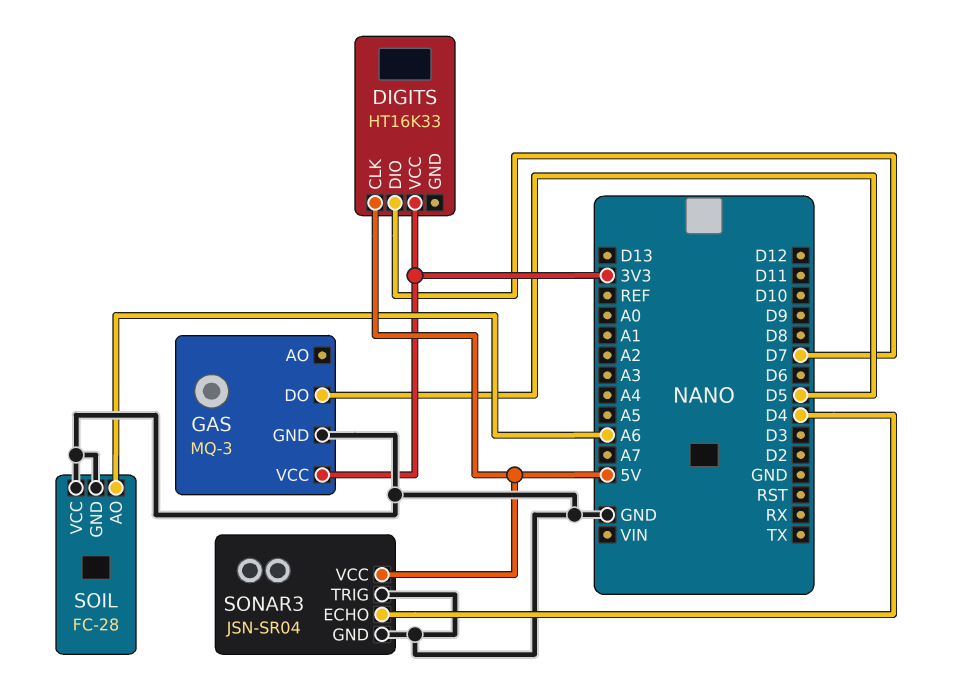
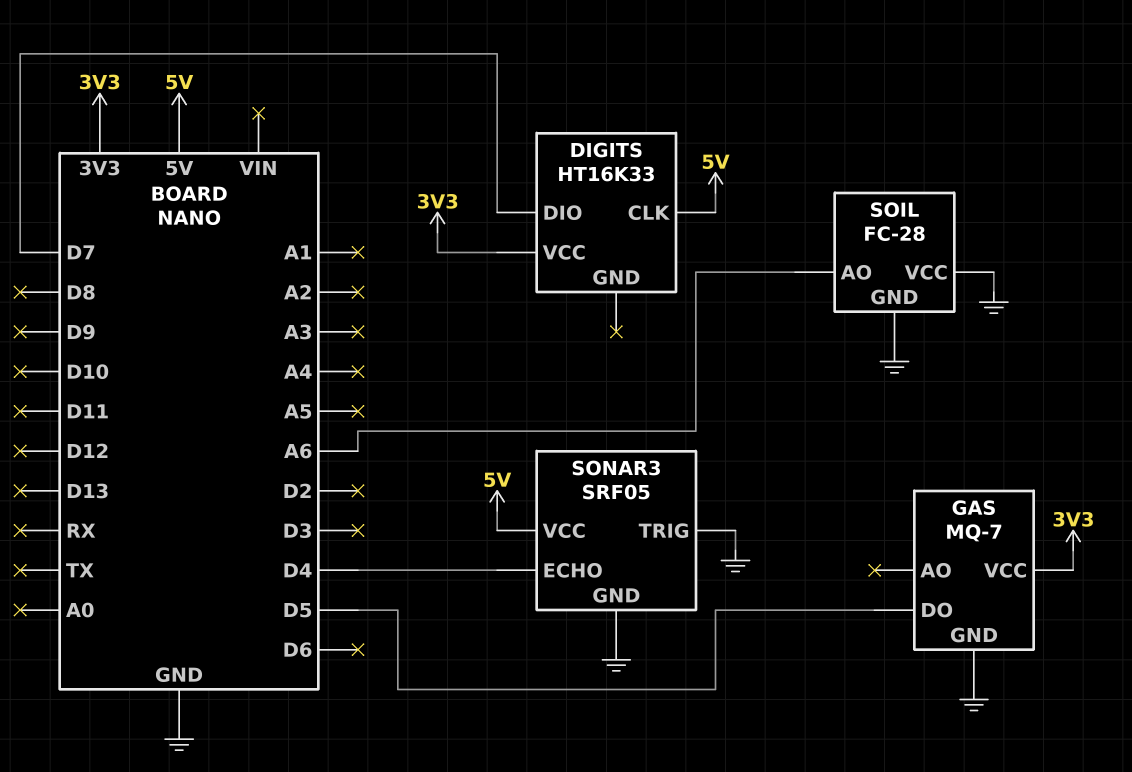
GAS: MQ-3 -> MQ-7
SONAR3: JSN-SR04 -> SRF05

